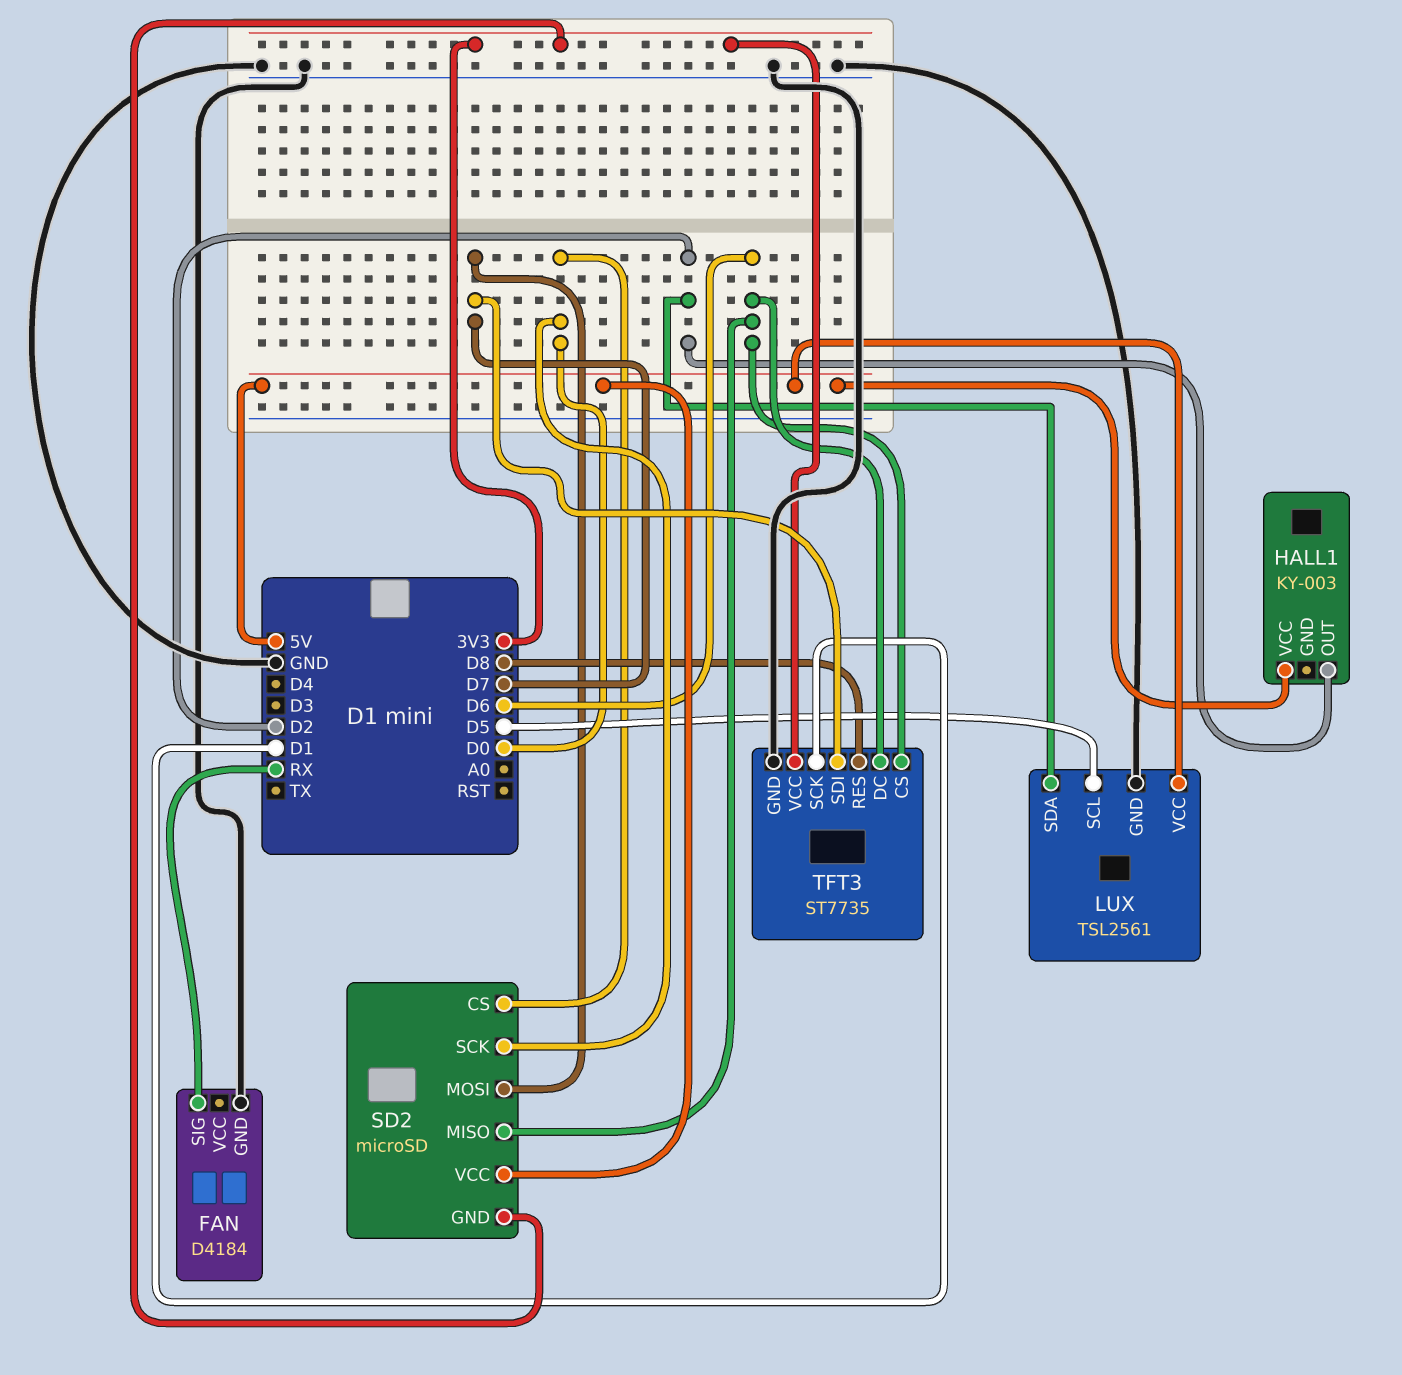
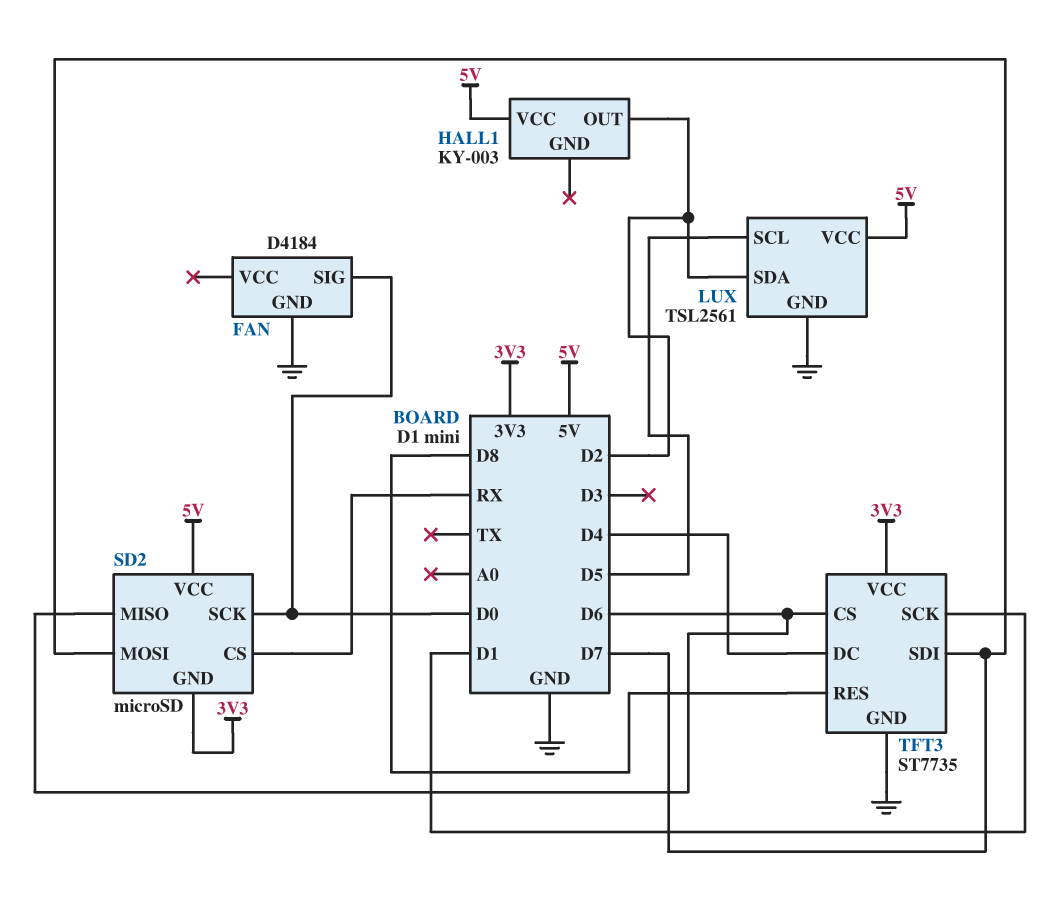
FAN pin SIG: RX -> D0
SD2 pin CS: D0 -> RX
TFT3 pin DC: D6 -> D4

